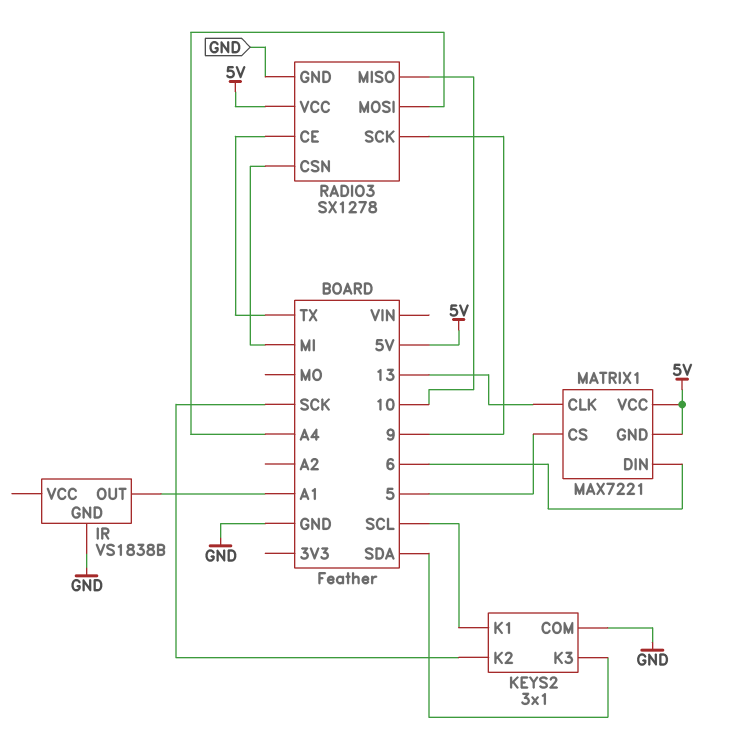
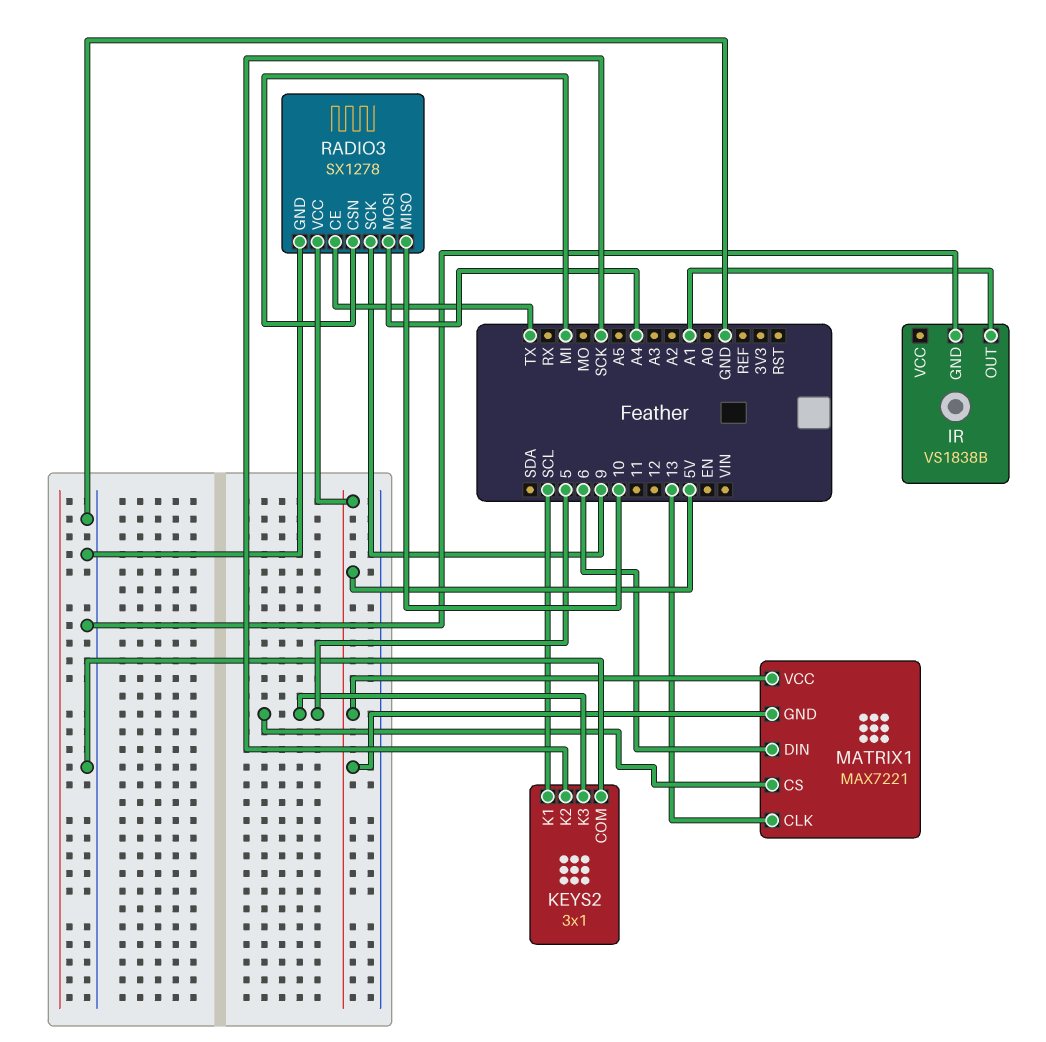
KEYS2 pin K3: SDA -> 5

